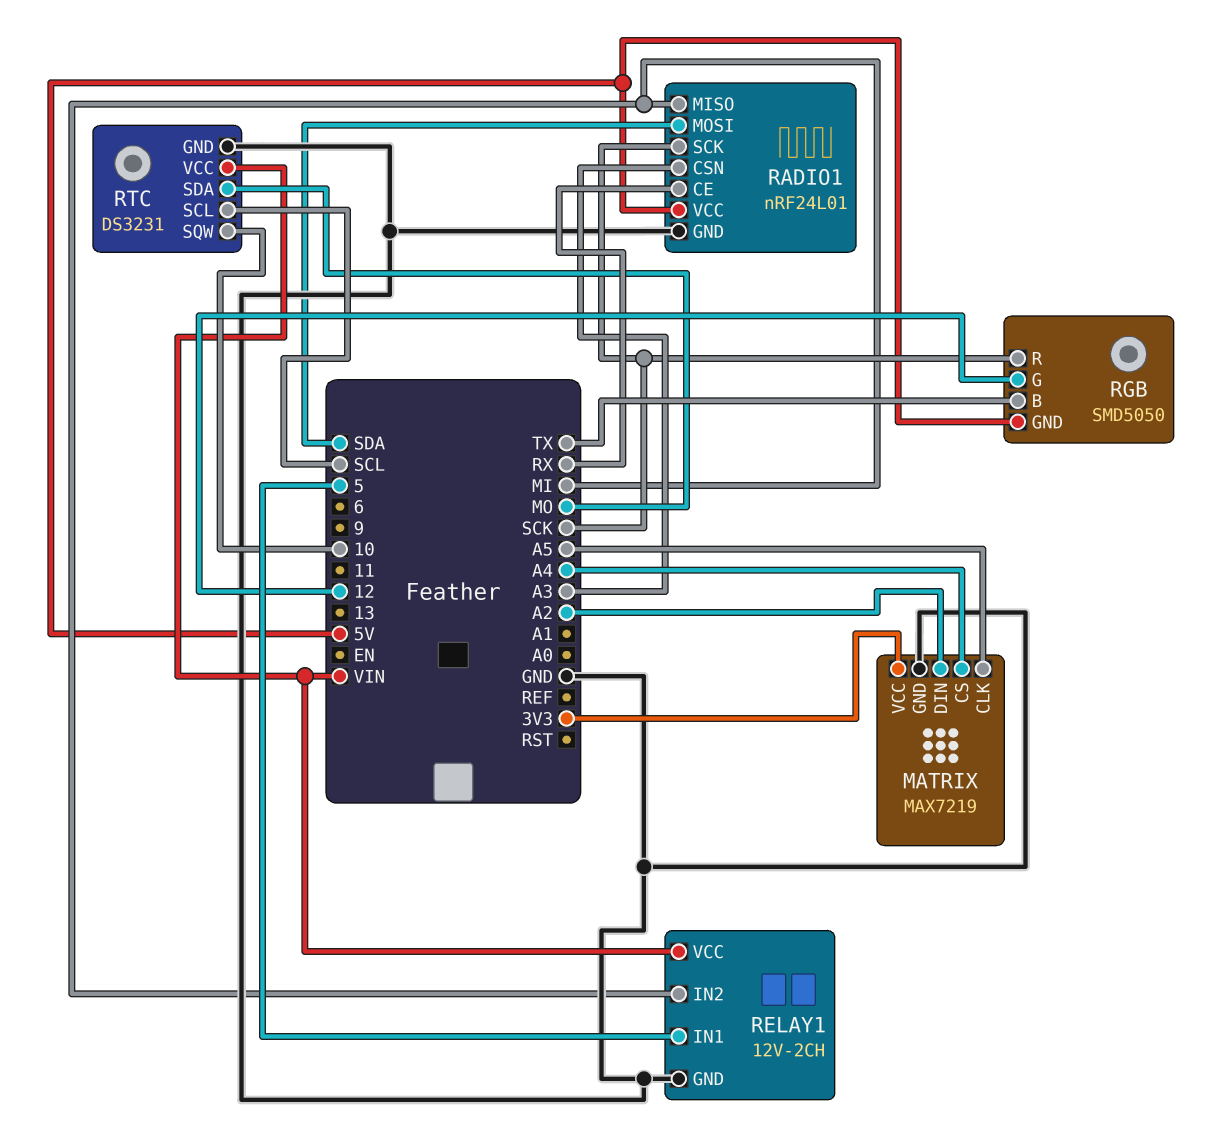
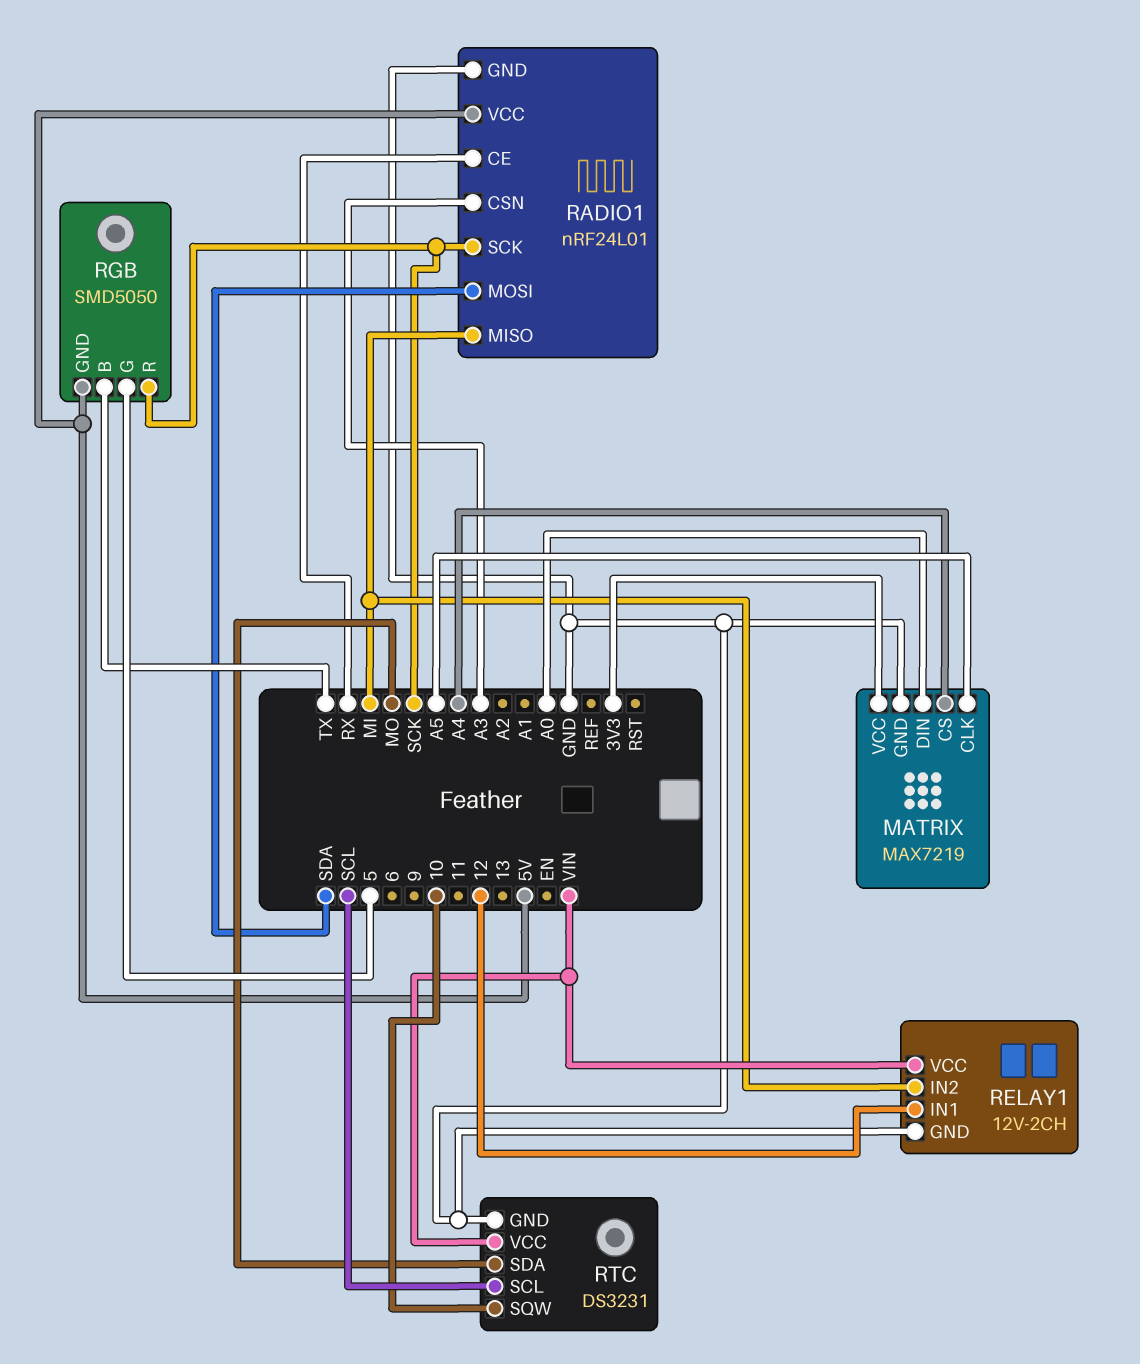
MATRIX pin DIN: A2 -> A0
RELAY1 pin IN1: 5 -> 12
RGB pin G: 12 -> 5

